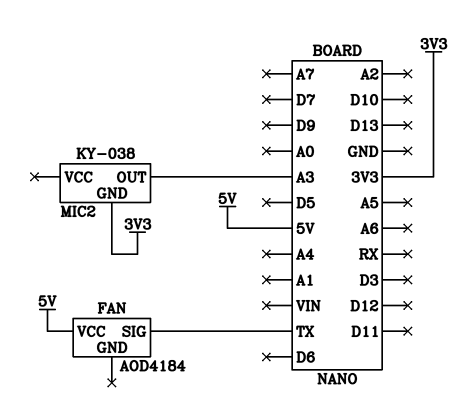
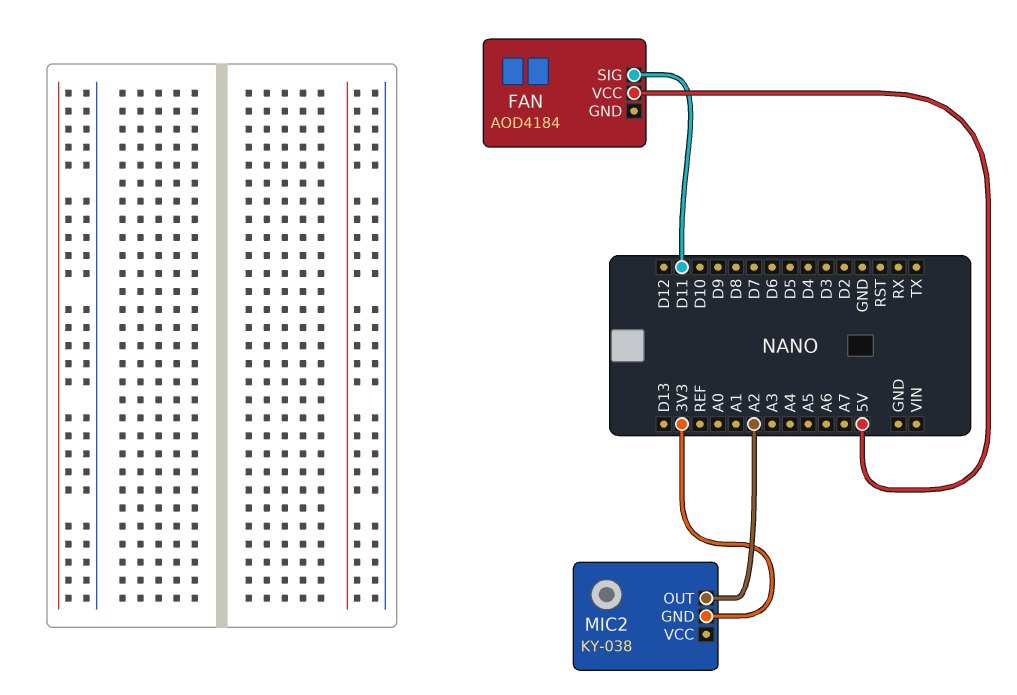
FAN pin SIG: TX -> D11
MIC2 pin OUT: A3 -> A2

